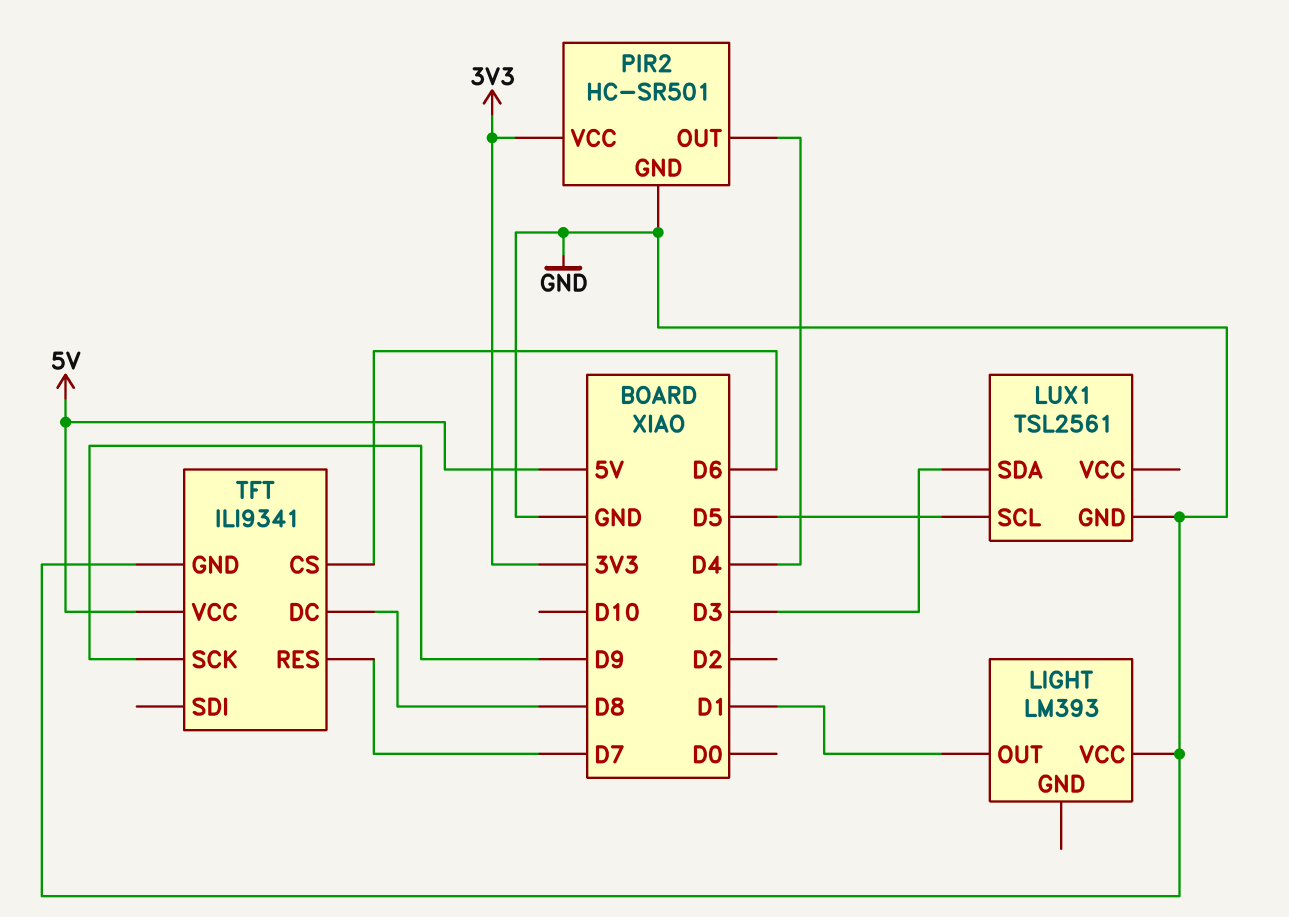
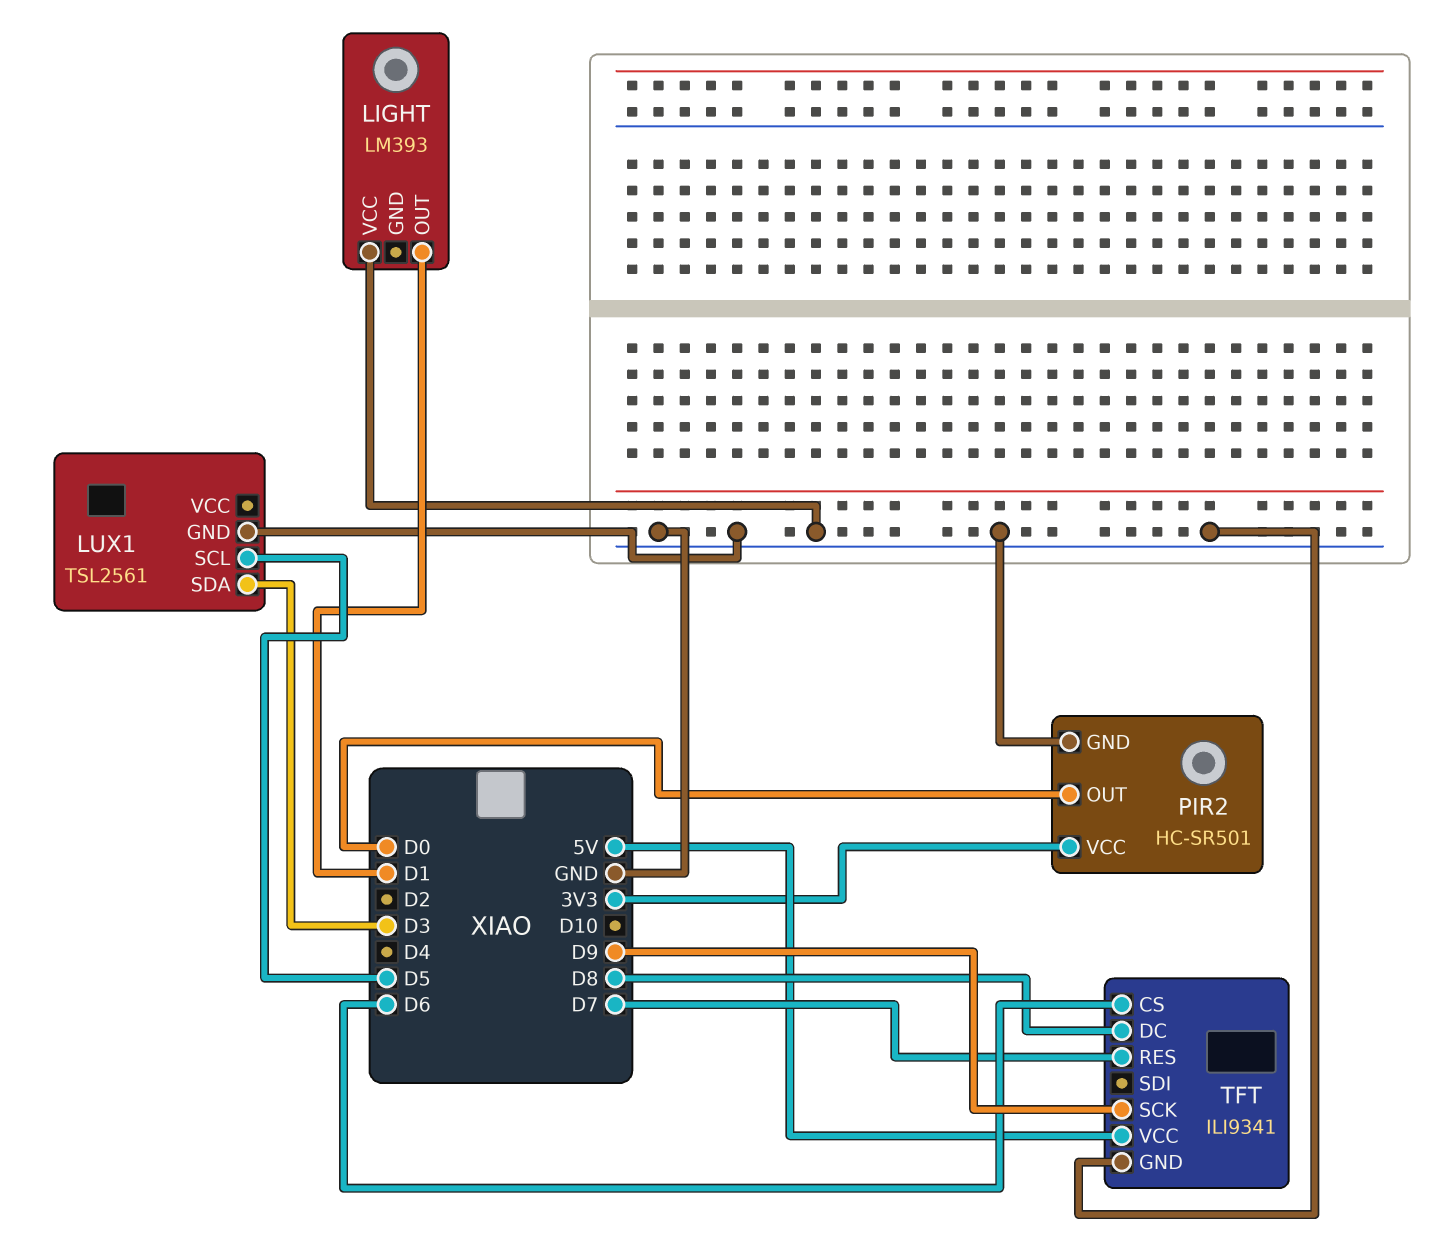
PIR2 pin OUT: D4 -> D0

